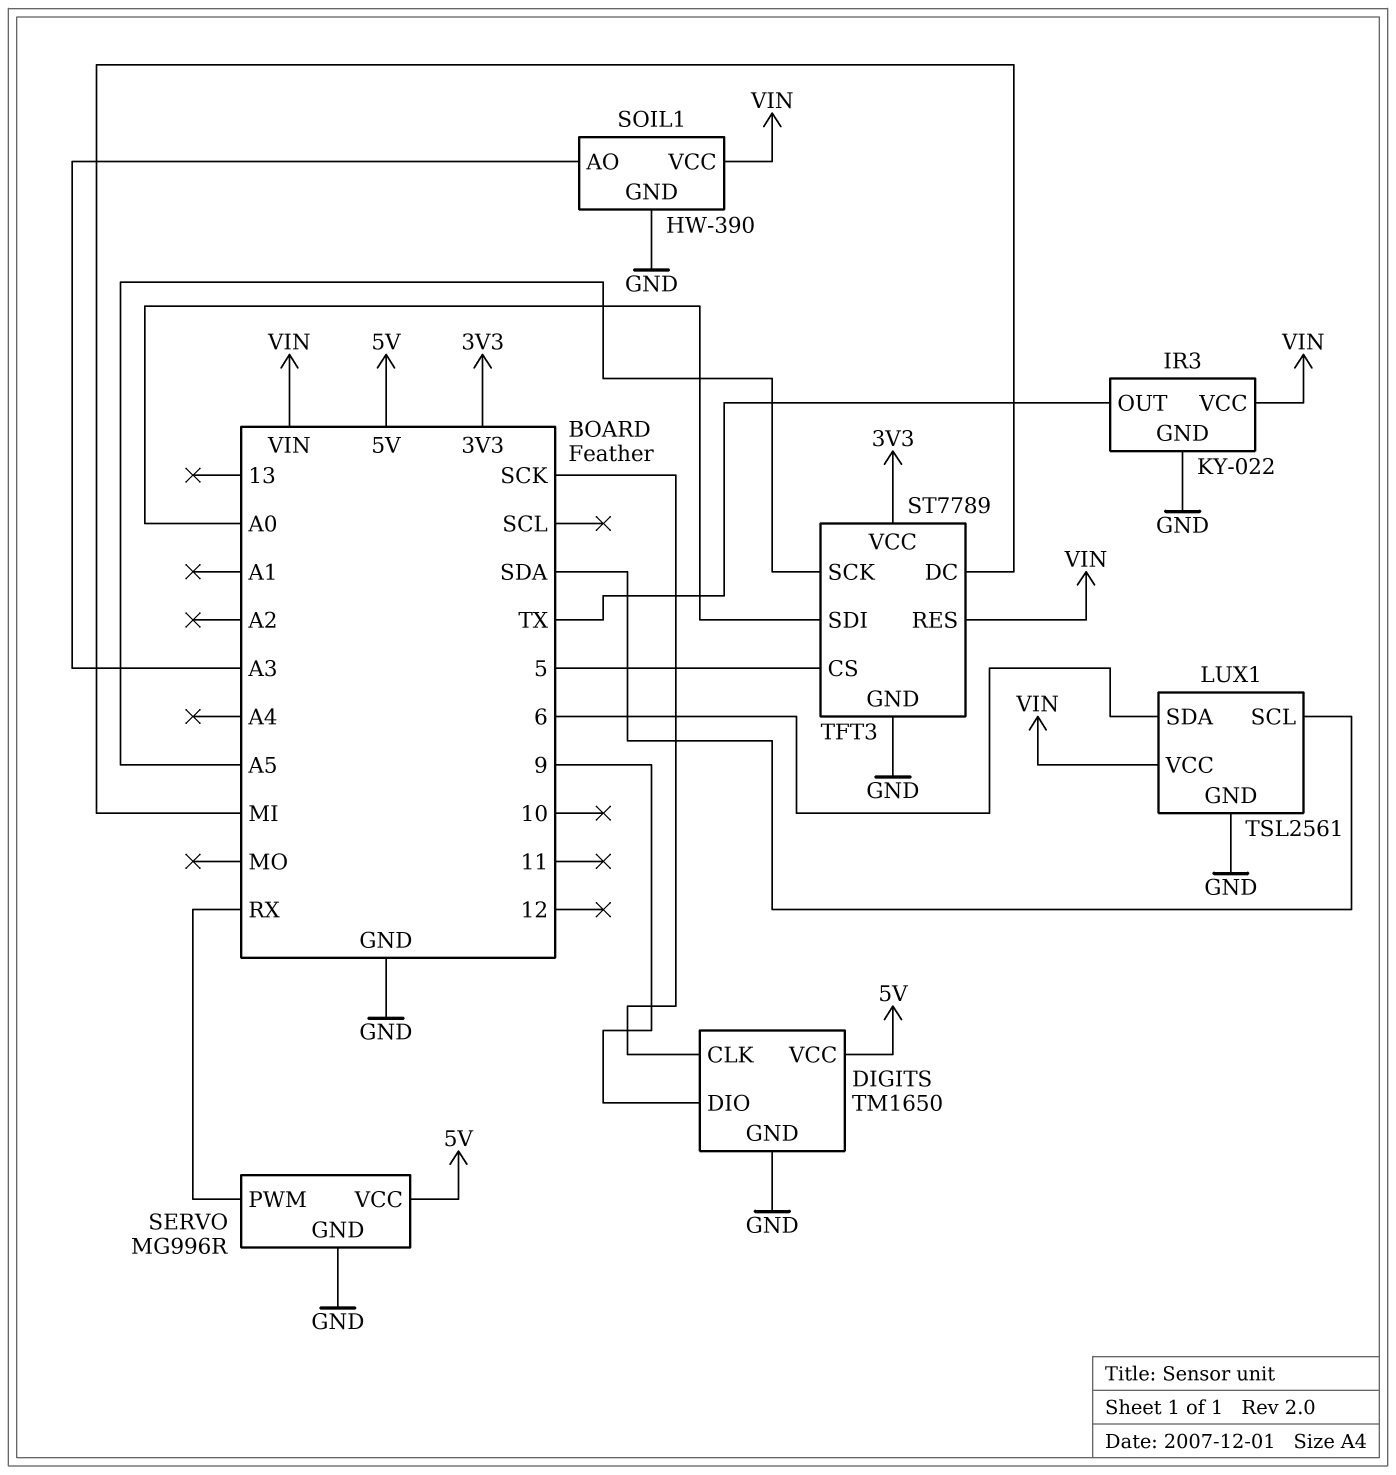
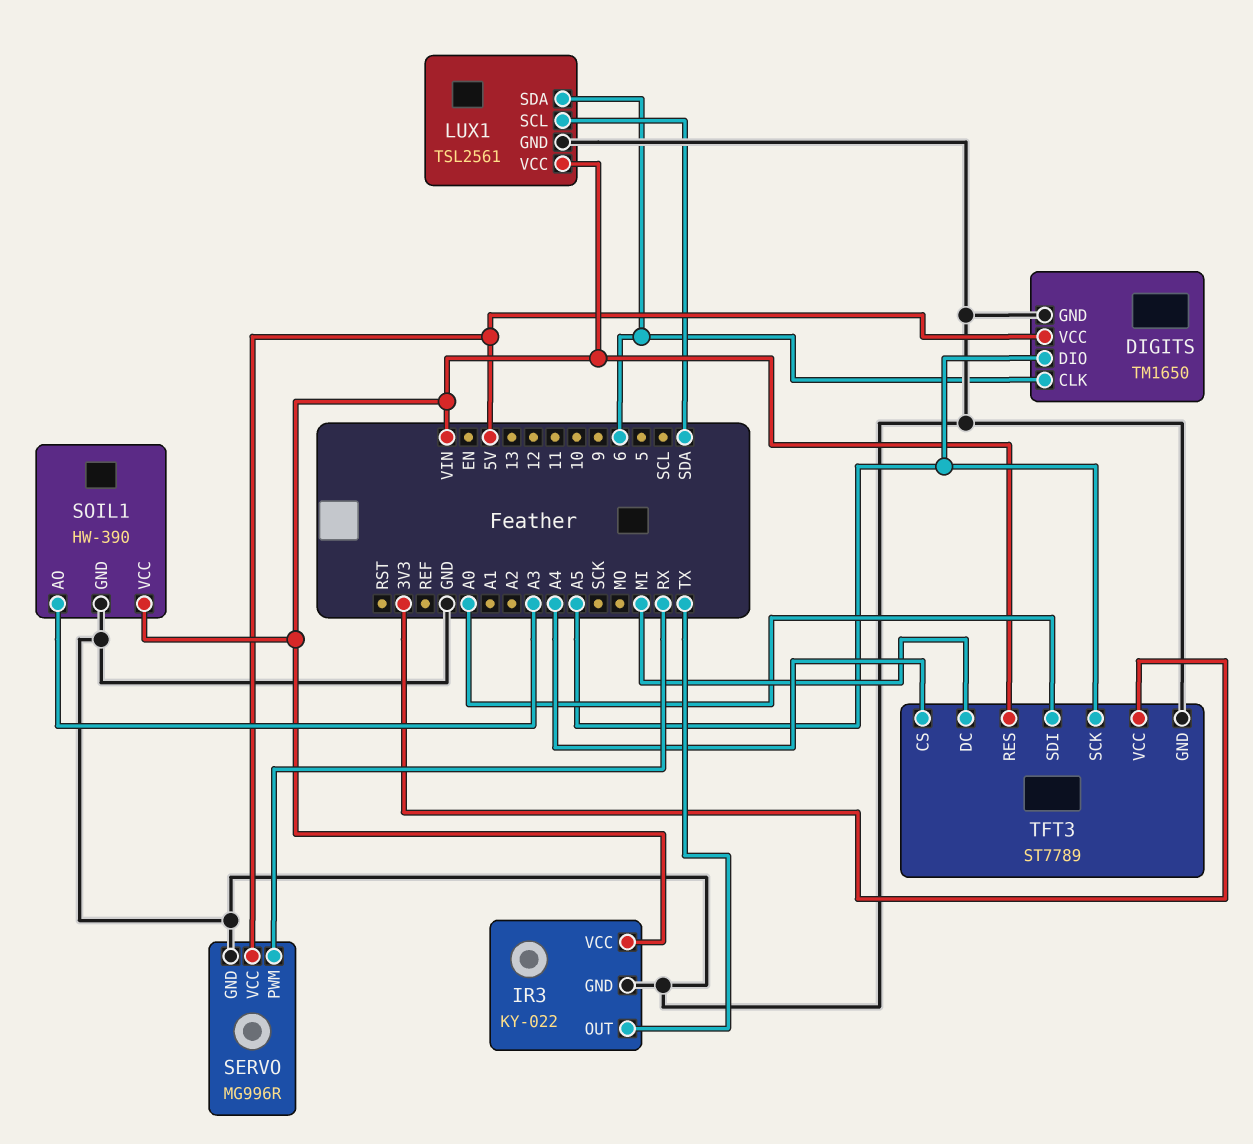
DIGITS pin CLK: SCK -> 6
DIGITS pin DIO: 9 -> A5
TFT3 pin CS: 5 -> A4

